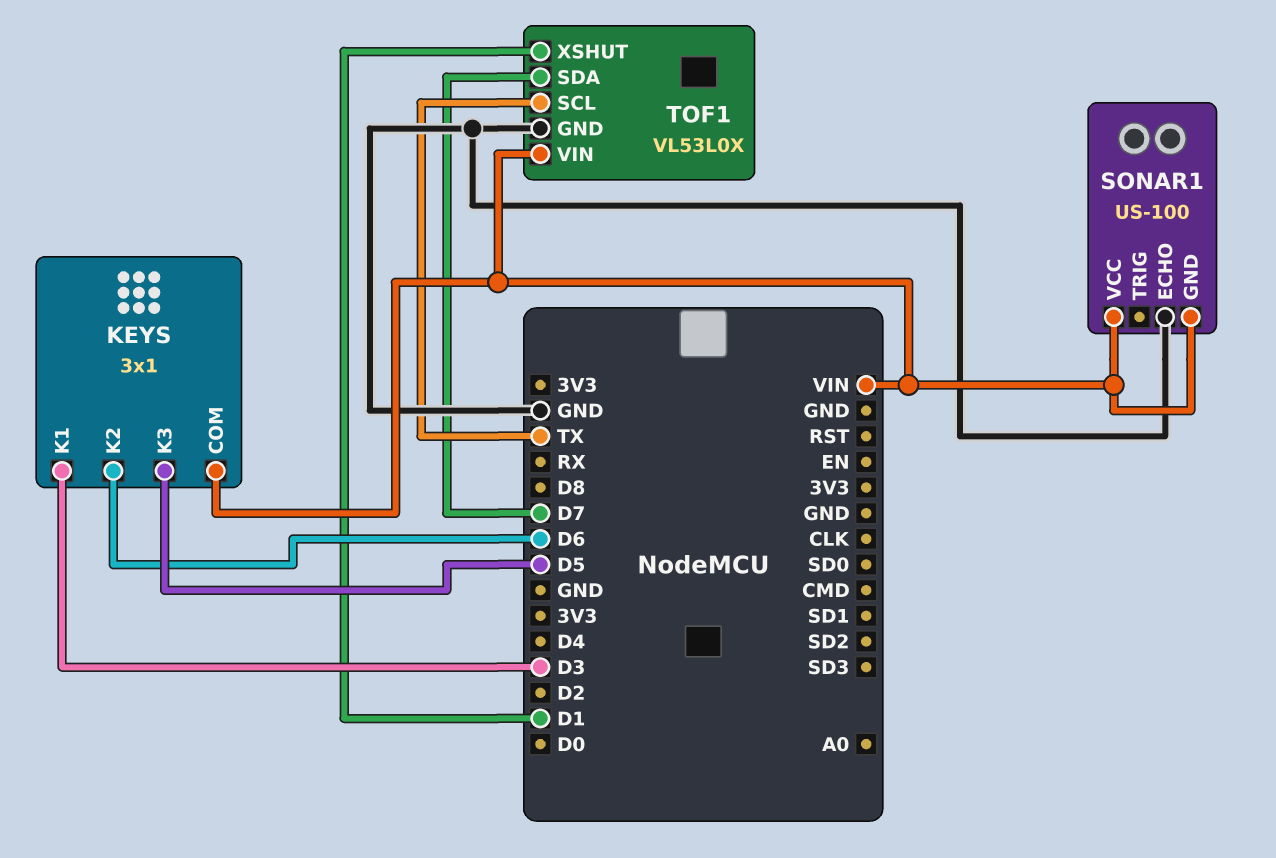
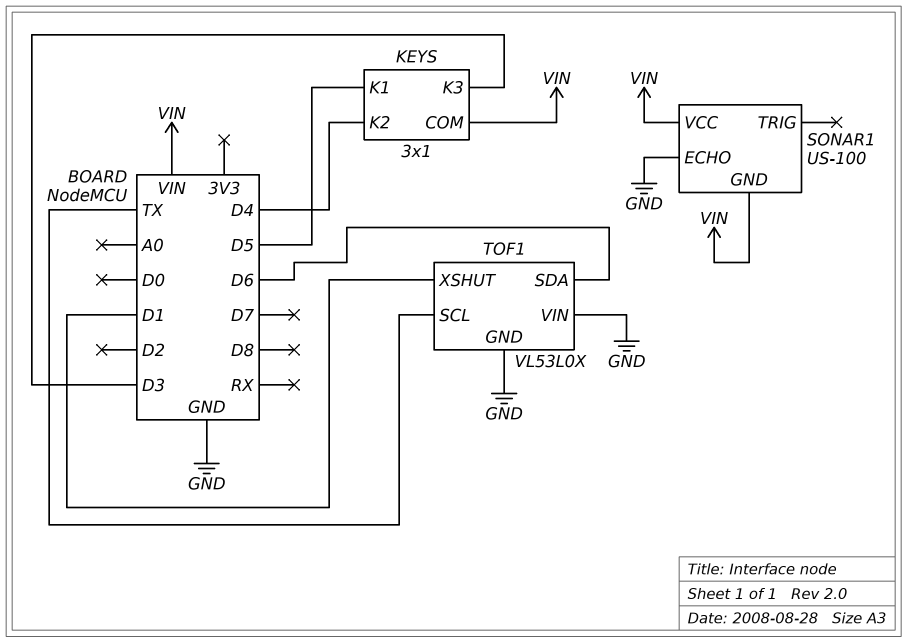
KEYS pin K1: D3 -> D5
KEYS pin K2: D6 -> D4
KEYS pin K3: D5 -> D3
TOF1 pin SDA: D7 -> D6
TOF1 pin VIN: VIN -> GND

